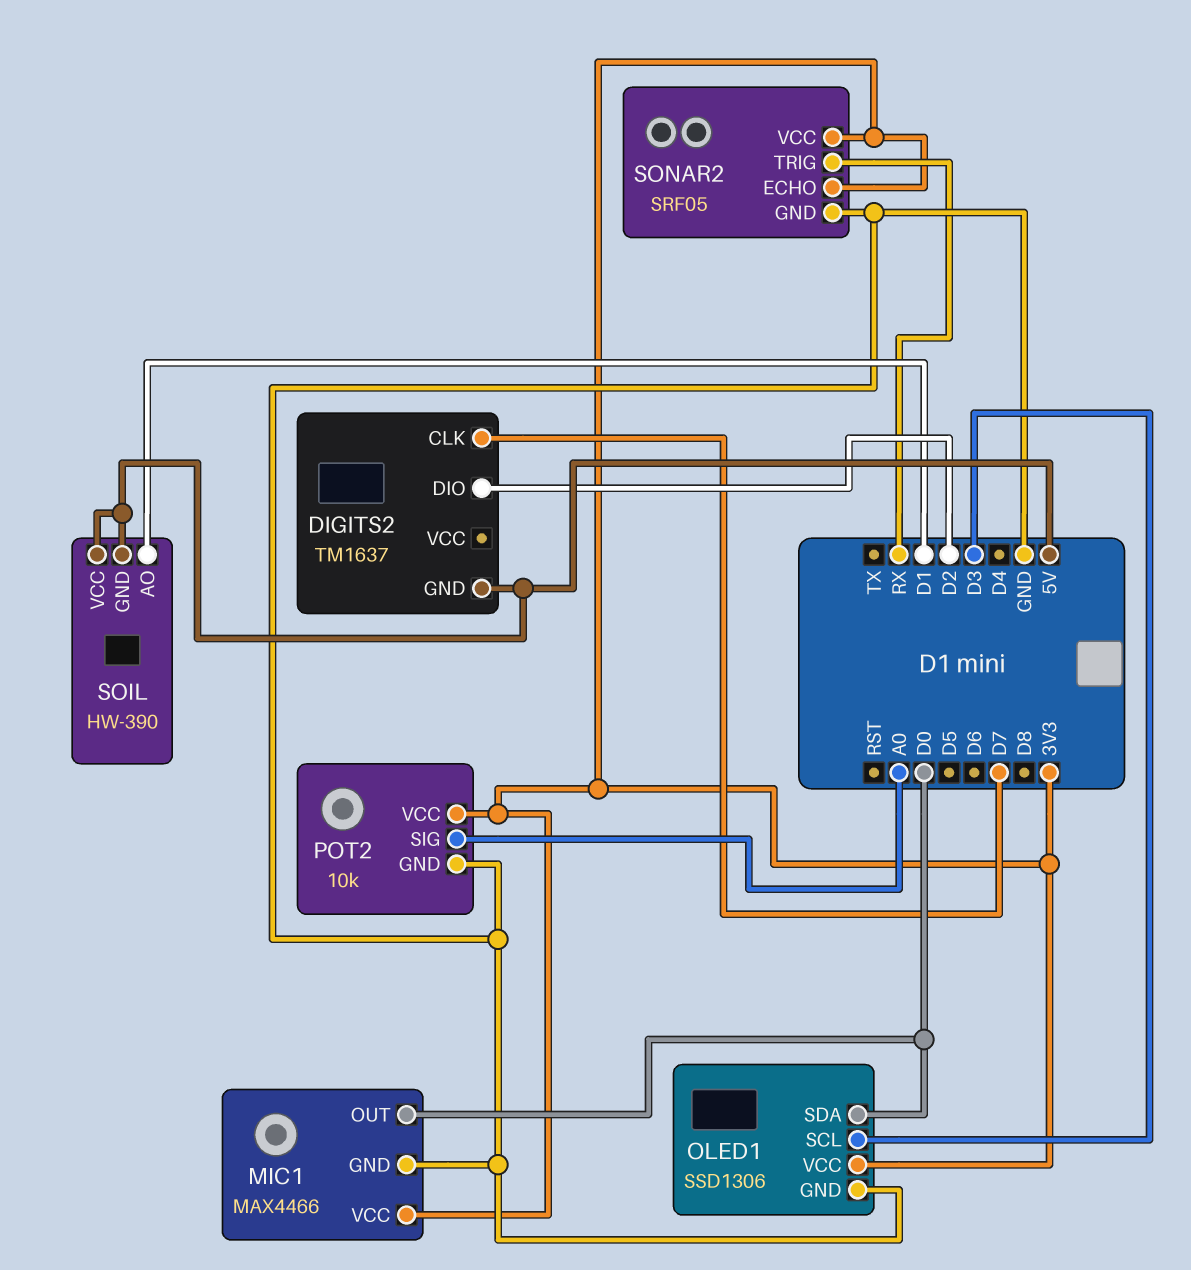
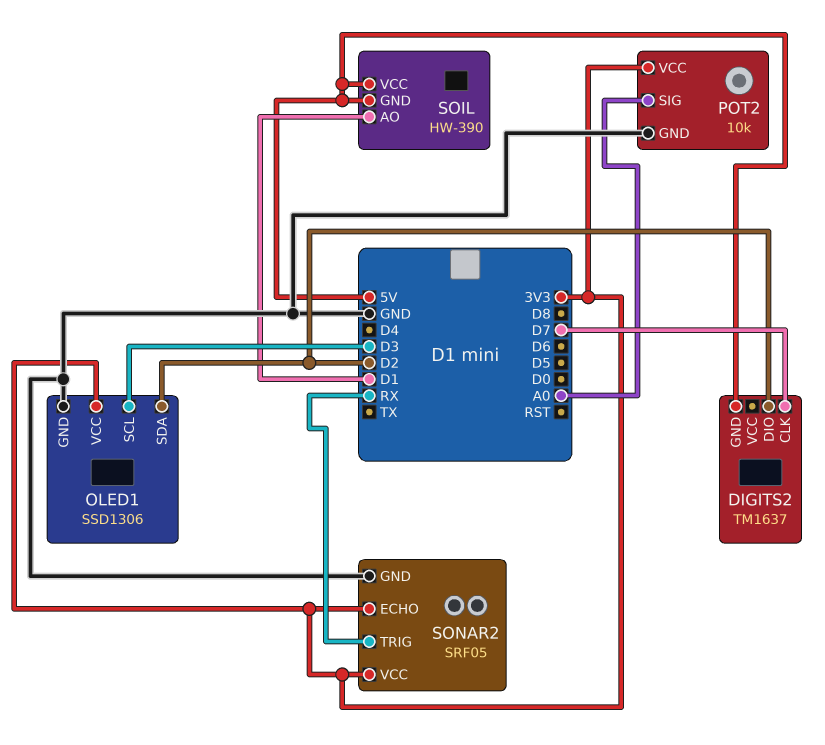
MIC1: MAX4466 -> none
MIC1 pin GND: GND -> none
MIC1 pin OUT: D0 -> none
MIC1 pin VCC: 3V3 -> none
OLED1 pin SDA: D0 -> D2

